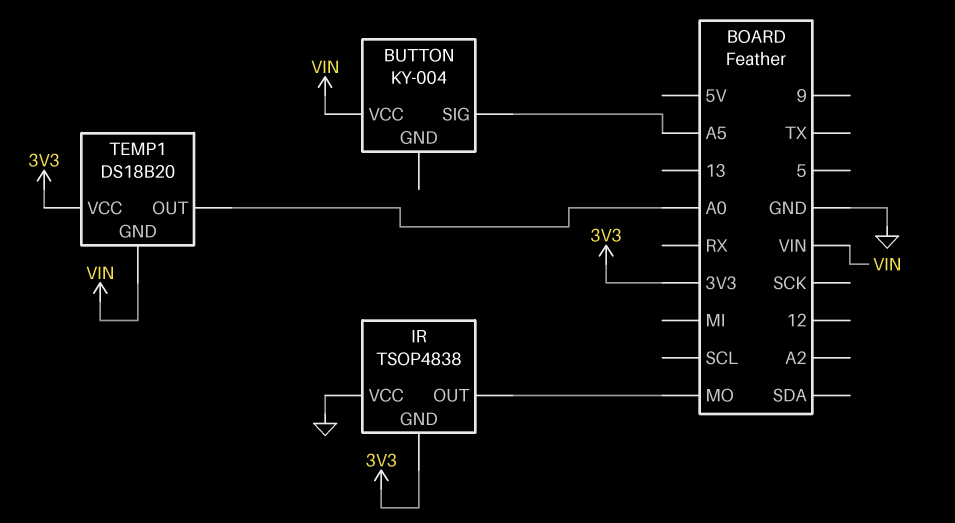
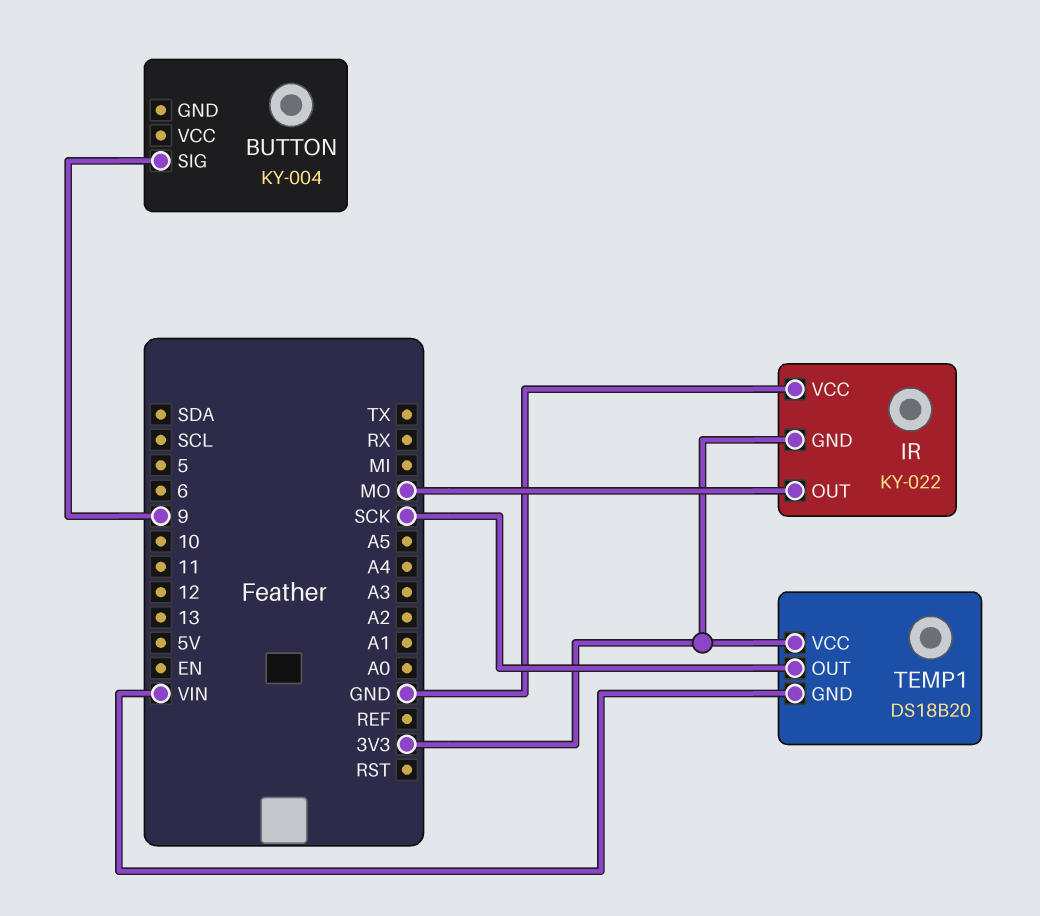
BUTTON pin SIG: A5 -> 9
BUTTON pin VCC: VIN -> none
IR: TSOP4838 -> KY-022
TEMP1 pin OUT: A0 -> SCK

